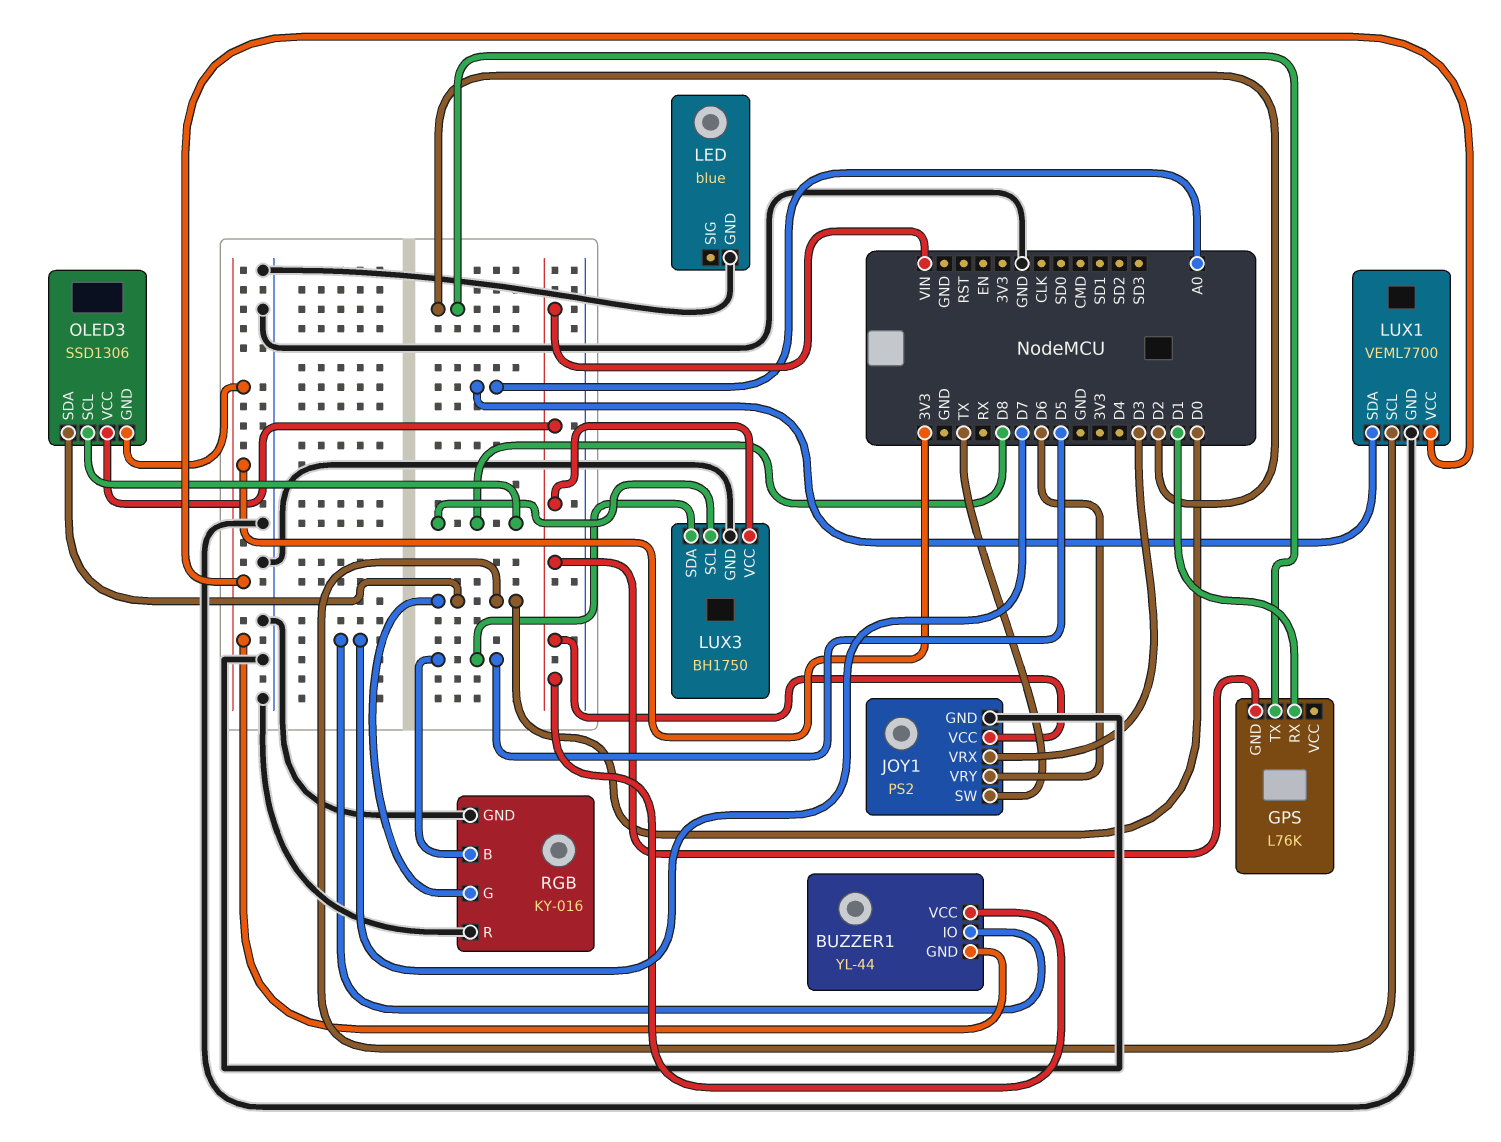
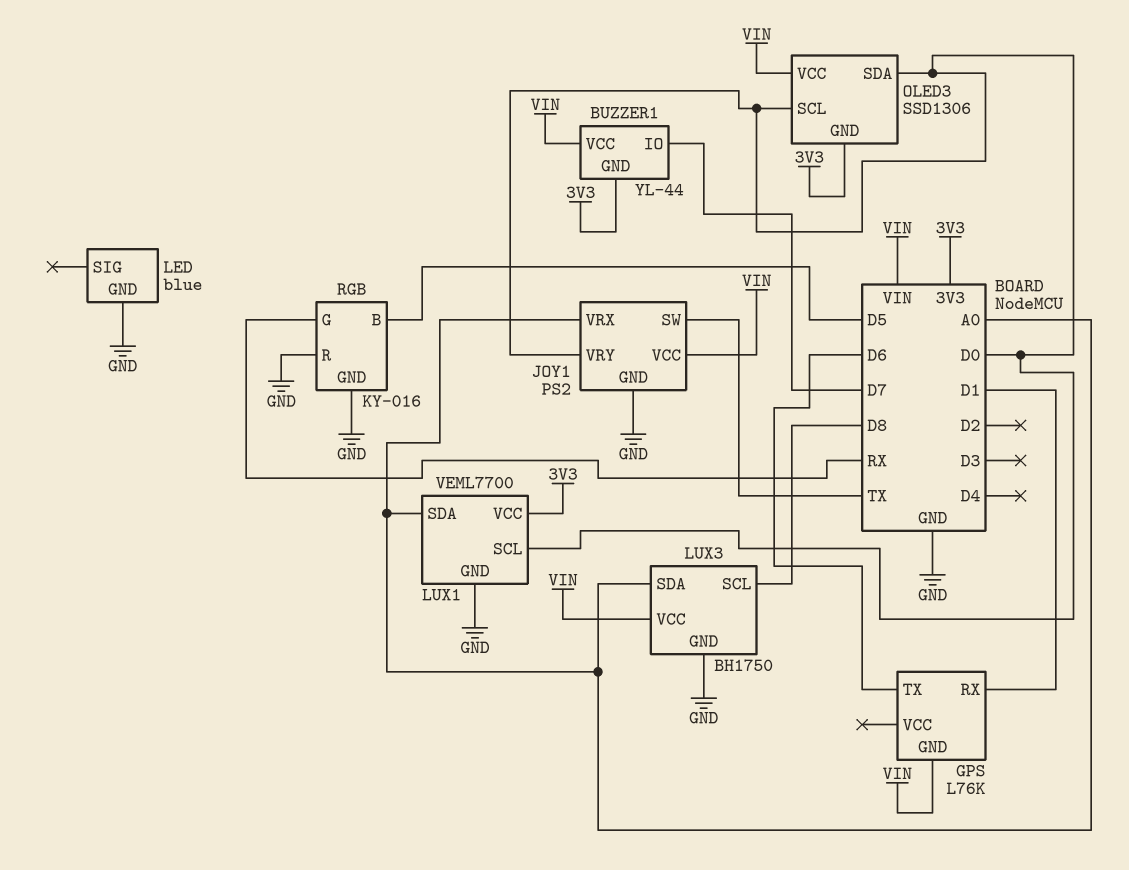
GPS pin TX: D2 -> D6
JOY1 pin VRX: D3 -> A0
JOY1 pin VRY: D6 -> D0
LUX3 pin SDA: D5 -> A0
OLED3 pin SCL: D8 -> D0
RGB pin G: D0 -> RX

